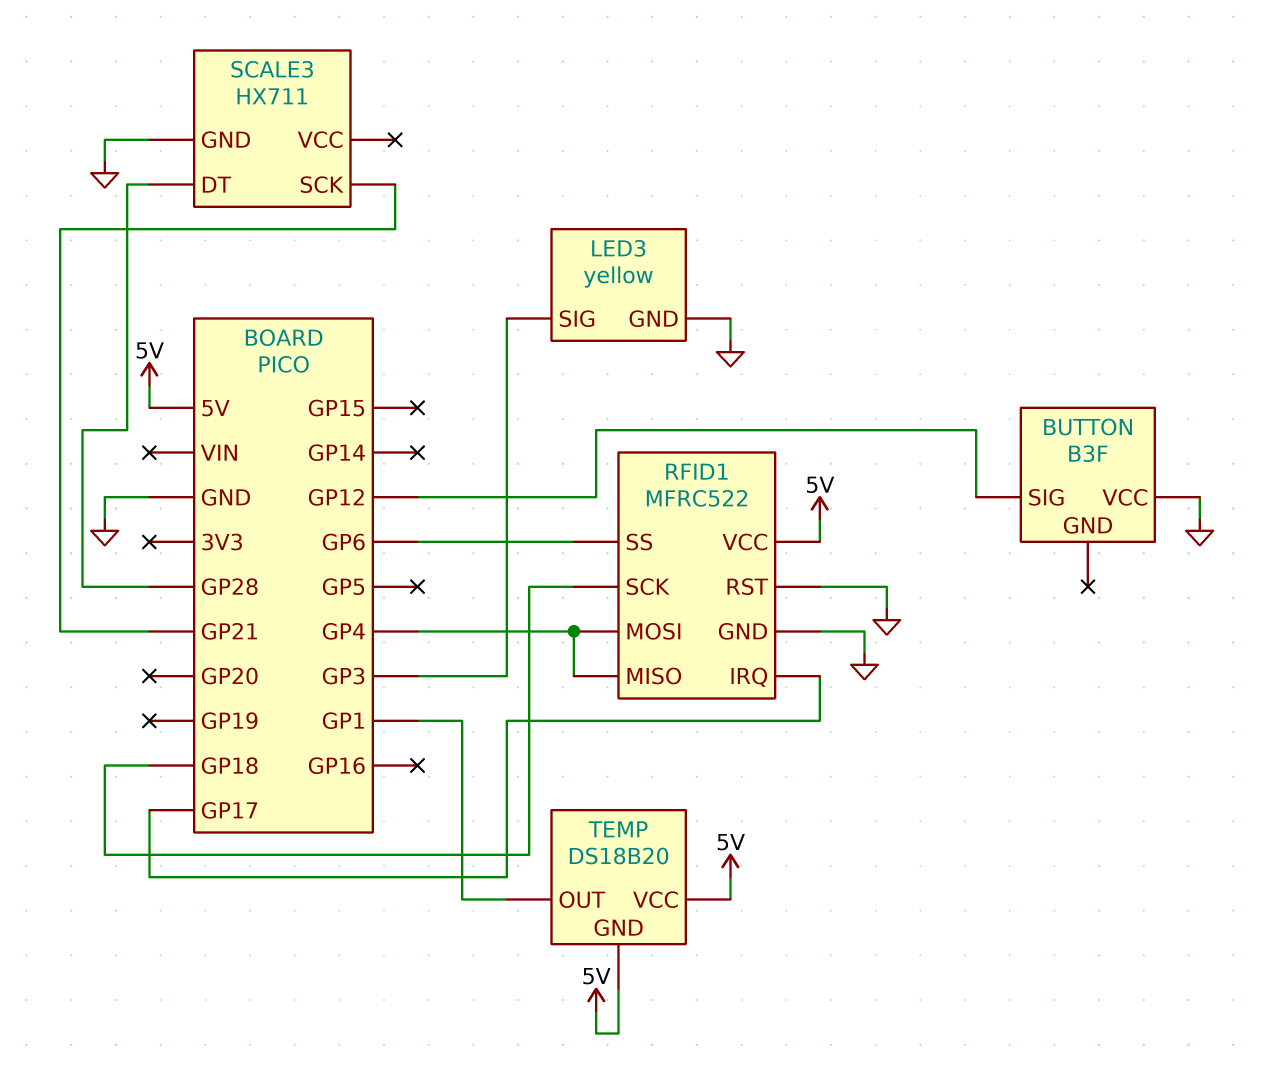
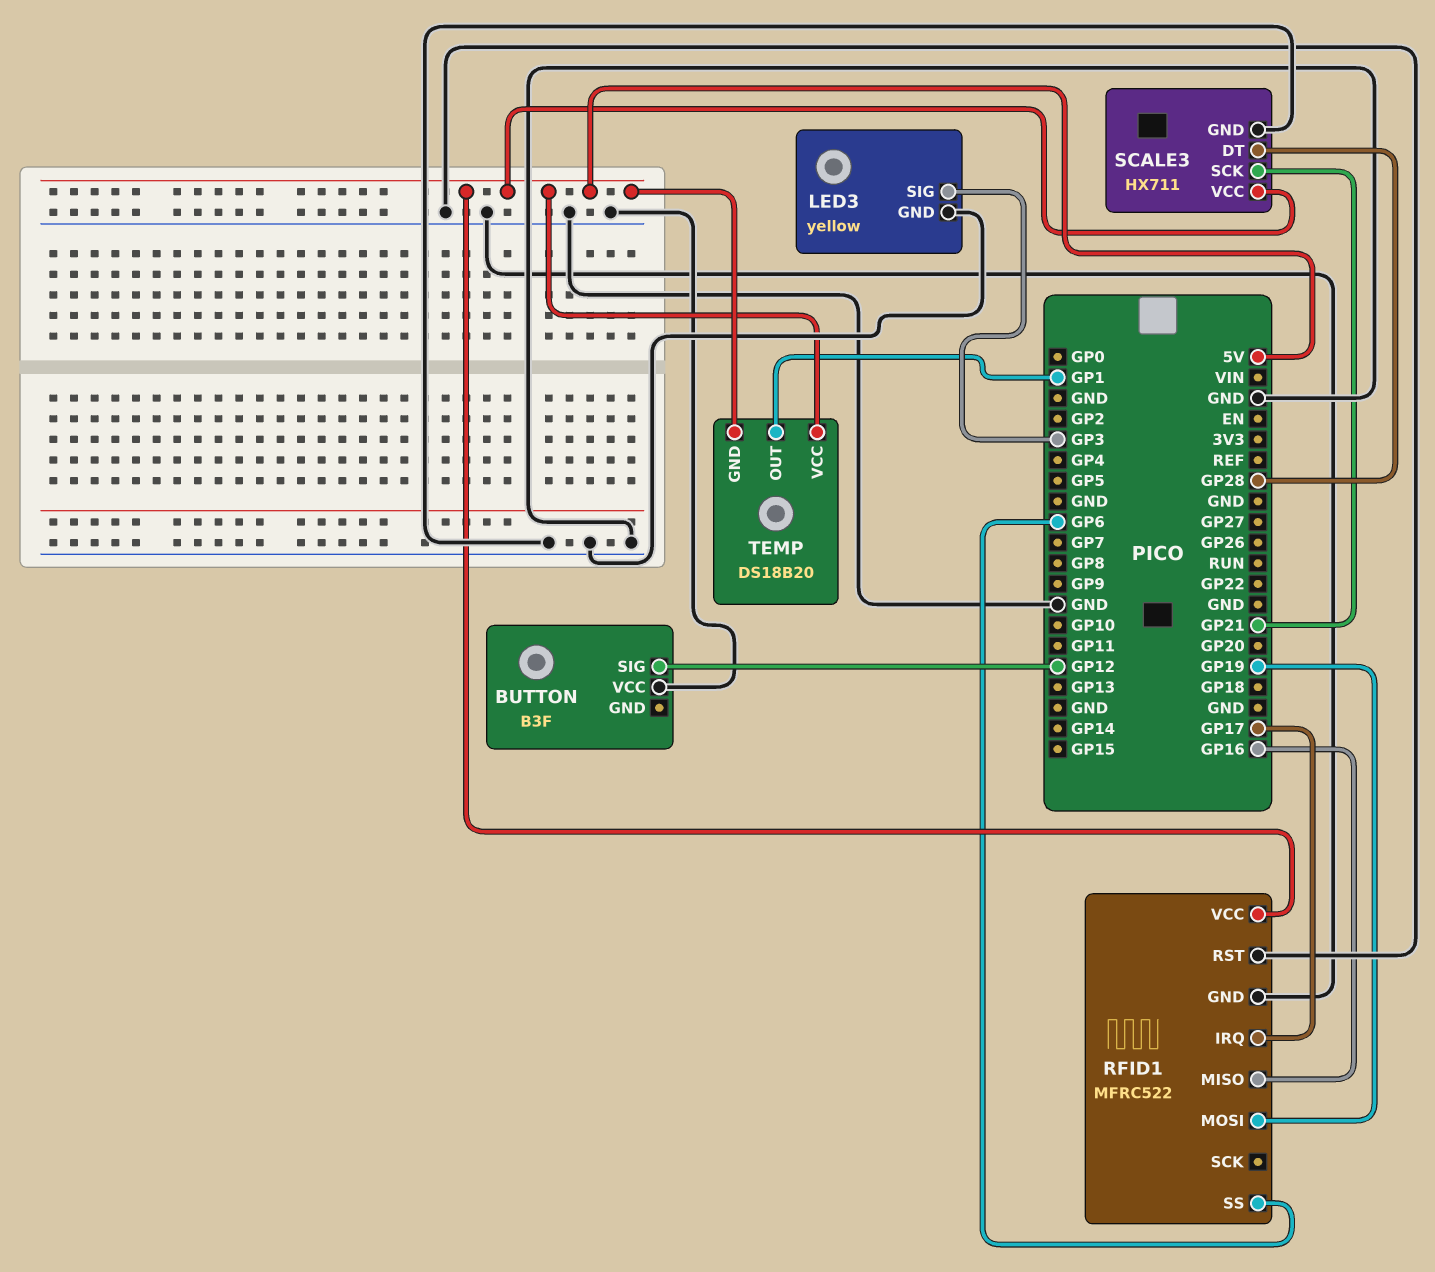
RFID1 pin MISO: GP4 -> GP16
RFID1 pin MOSI: GP4 -> GP19
RFID1 pin SCK: GP18 -> none
SCALE3 pin VCC: none -> 5V

